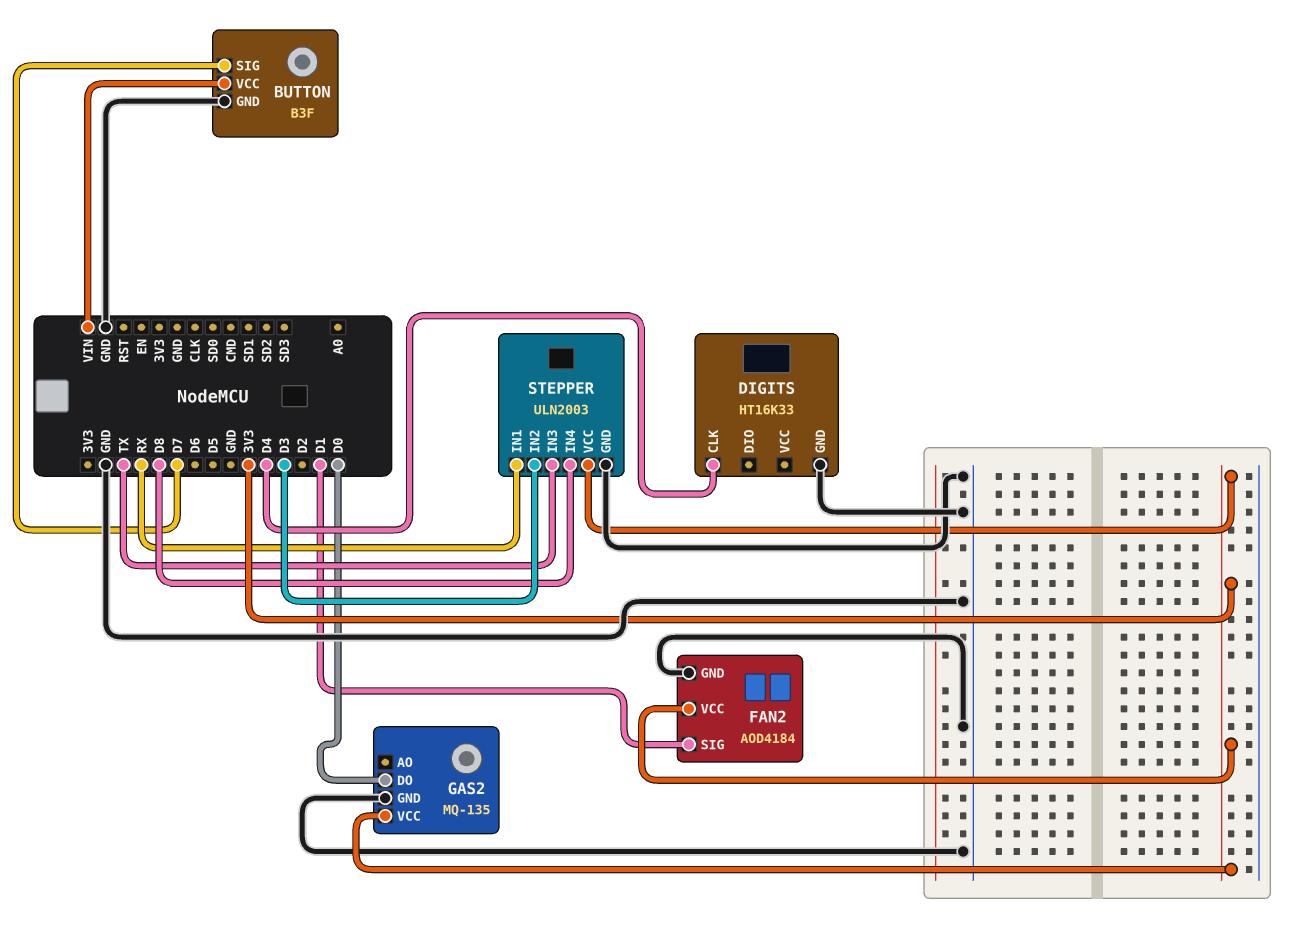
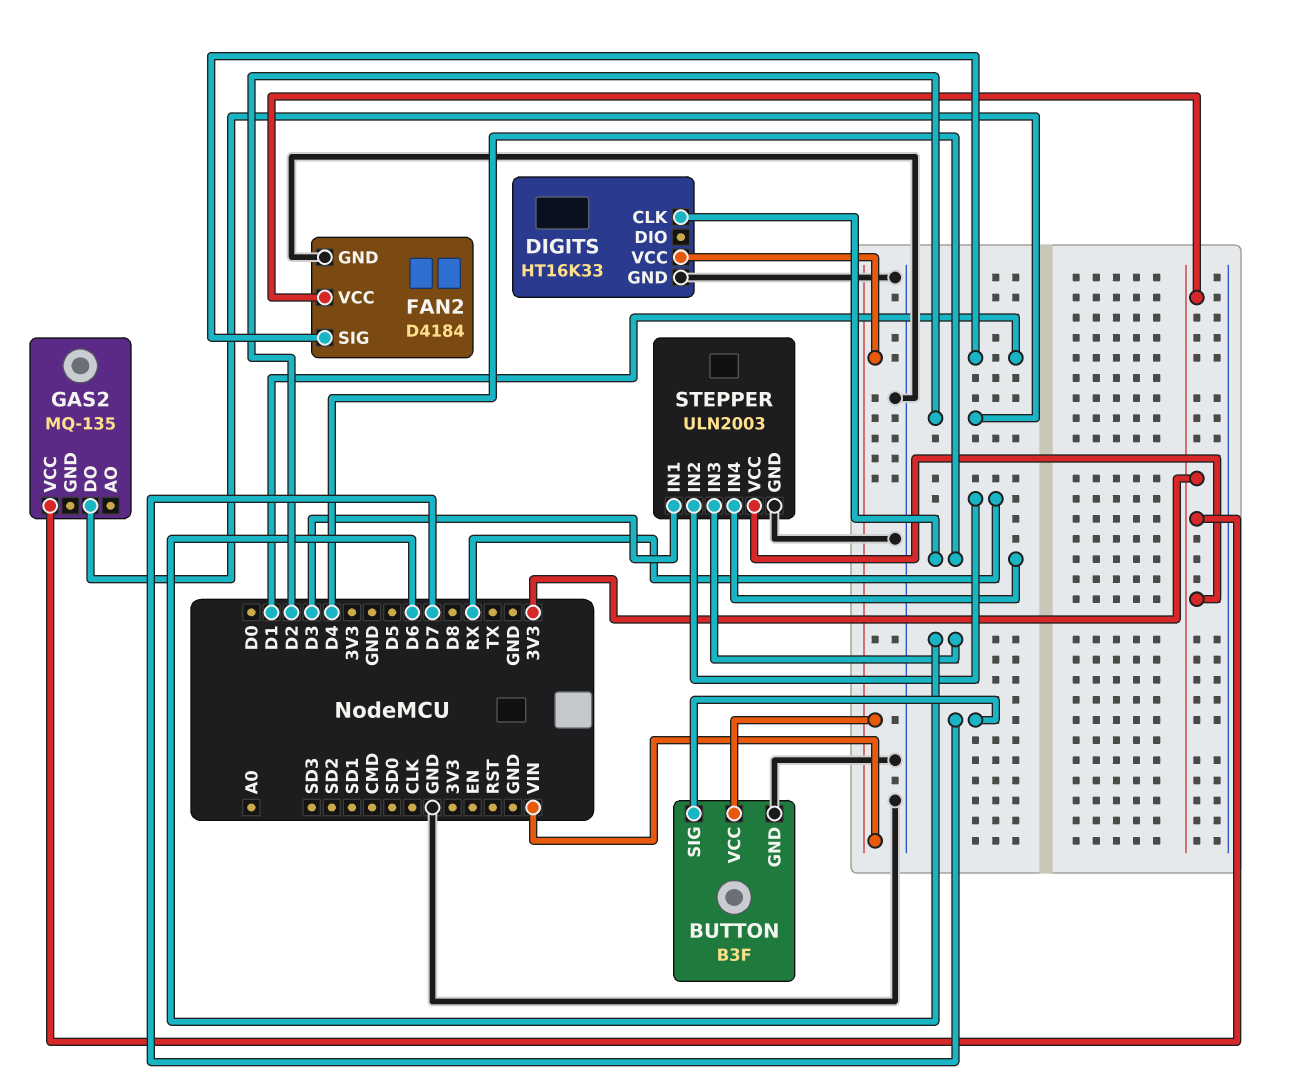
DIGITS pin VCC: none -> VIN
FAN2: AOD4184 -> D4184
GAS2 pin DO: D0 -> D2
GAS2 pin GND: GND -> none
STEPPER pin IN1: RX -> D3
STEPPER pin IN2: D3 -> RX
STEPPER pin IN3: TX -> D6
STEPPER pin IN4: D8 -> D4

